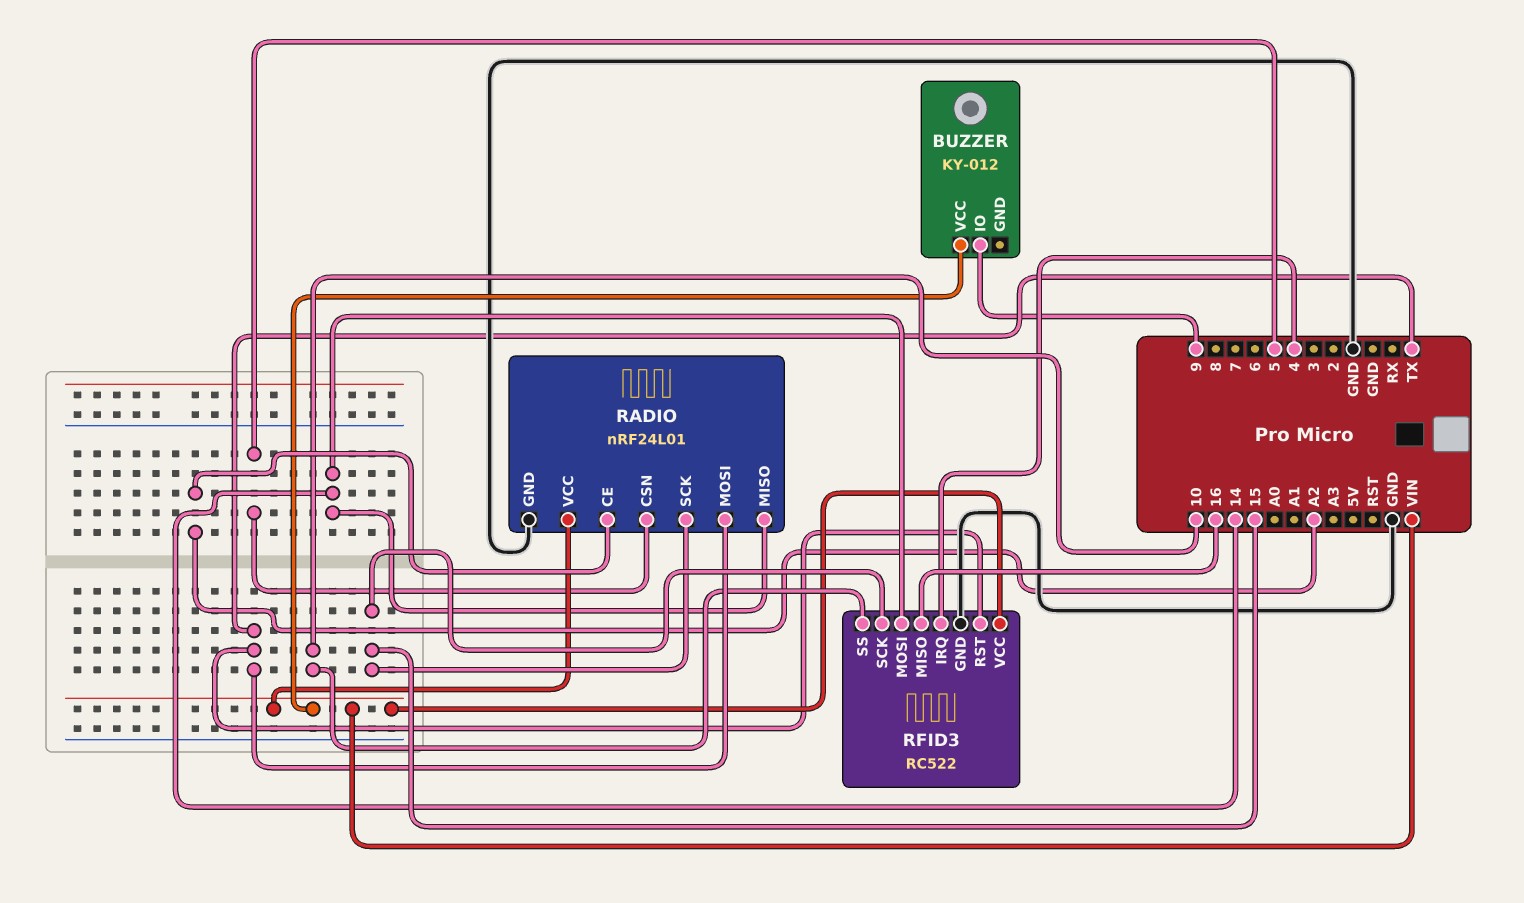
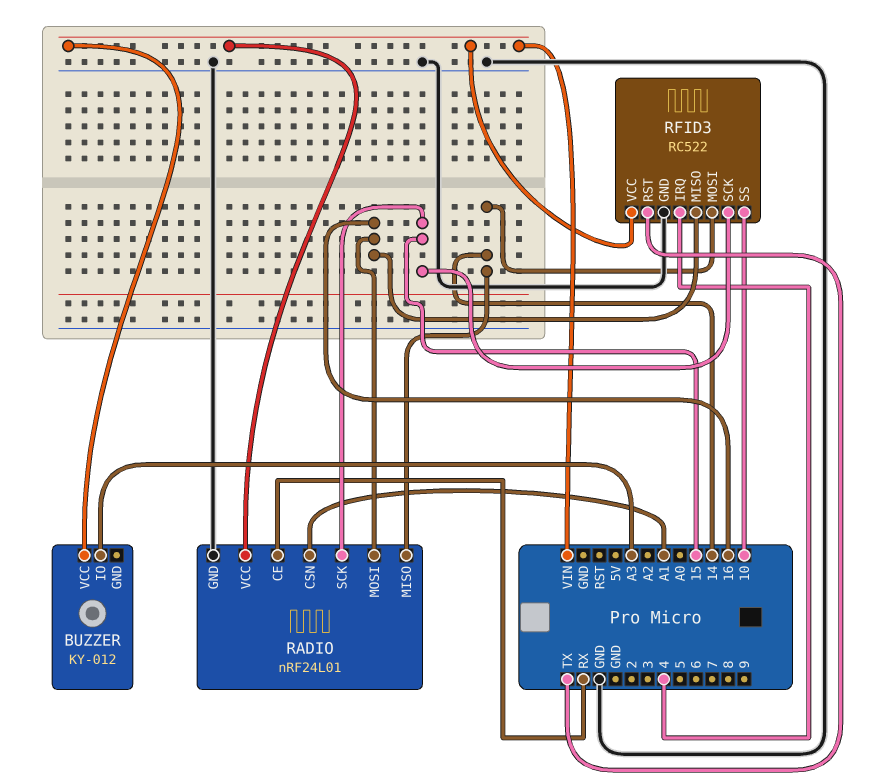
BUZZER pin IO: 9 -> A3
RADIO pin CE: A2 -> RX
RADIO pin CSN: 5 -> A1
RADIO pin MOSI: TX -> 16

